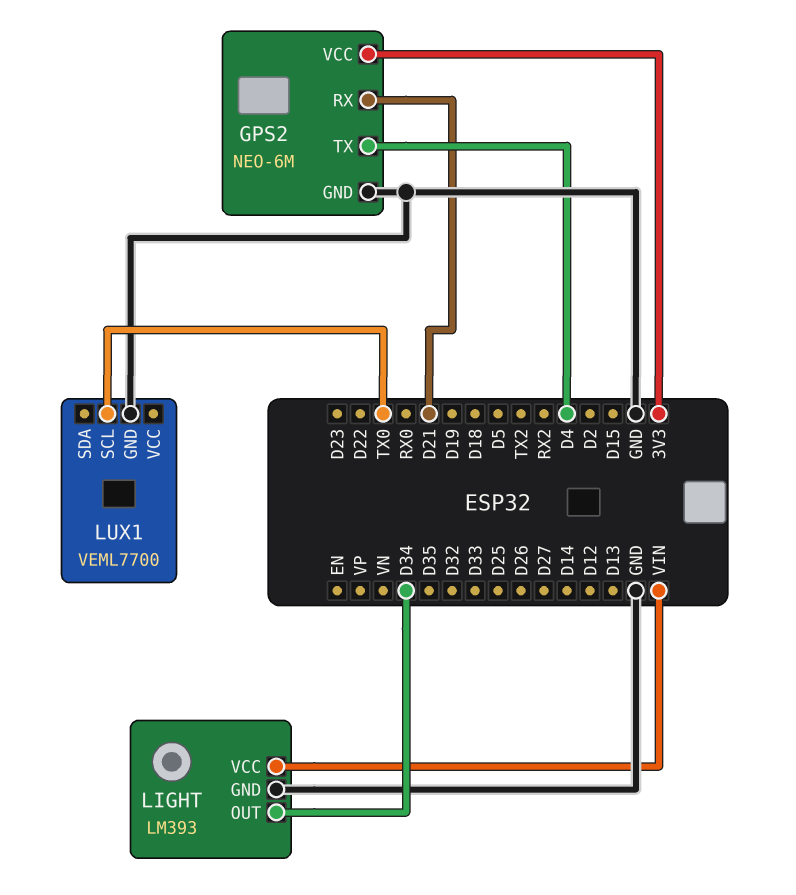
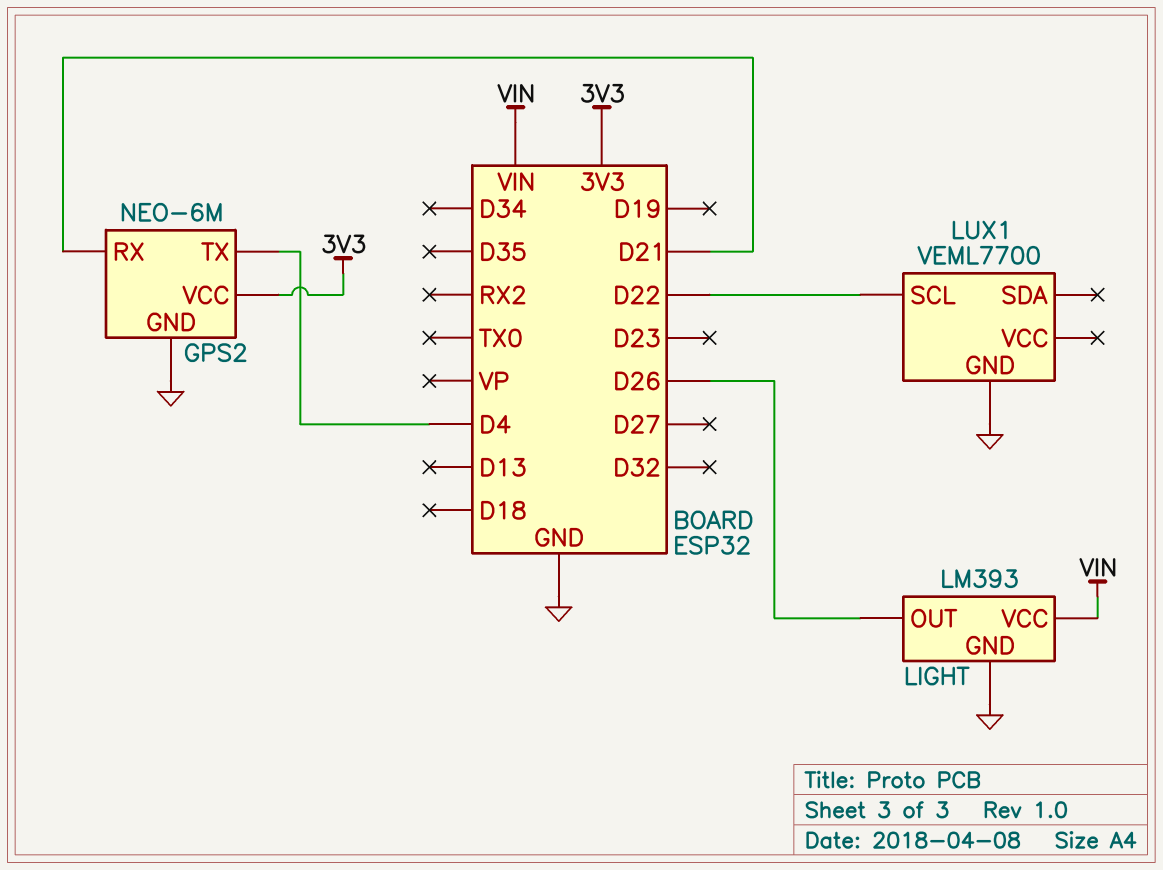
LIGHT pin OUT: D34 -> D26
LUX1 pin SCL: TX0 -> D22

